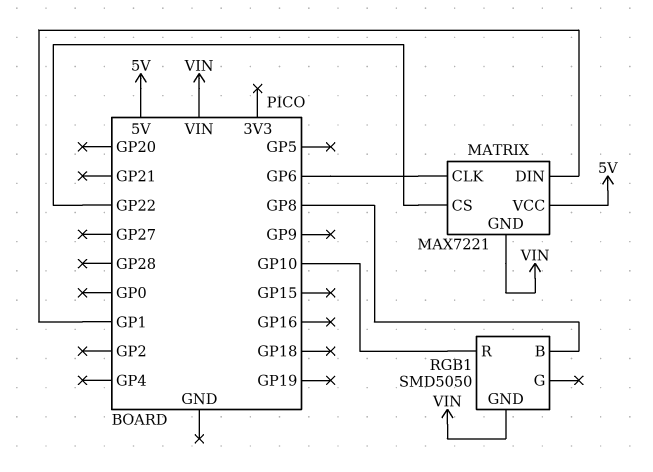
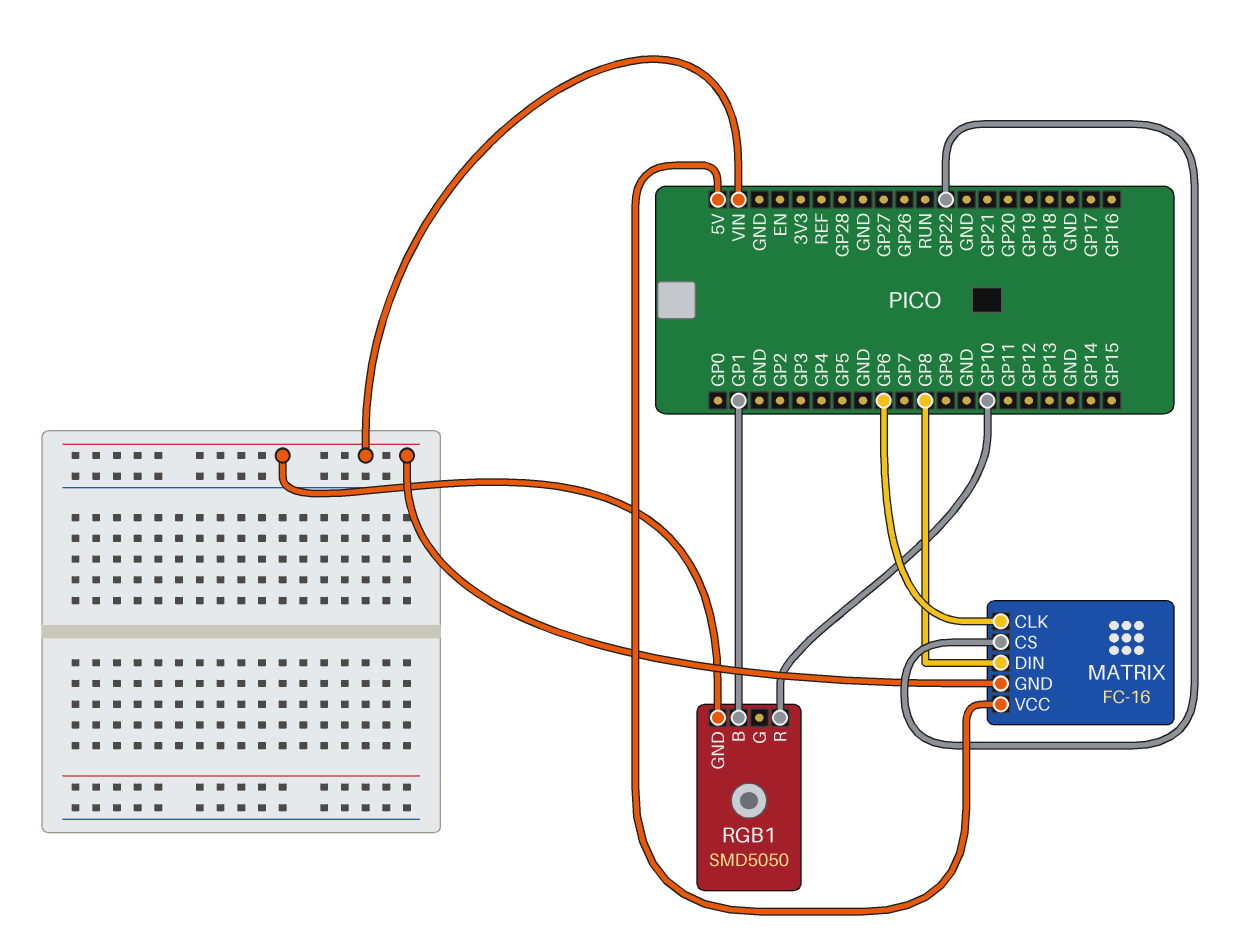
MATRIX: MAX7221 -> FC-16
MATRIX pin DIN: GP1 -> GP8
RGB1 pin B: GP8 -> GP1

